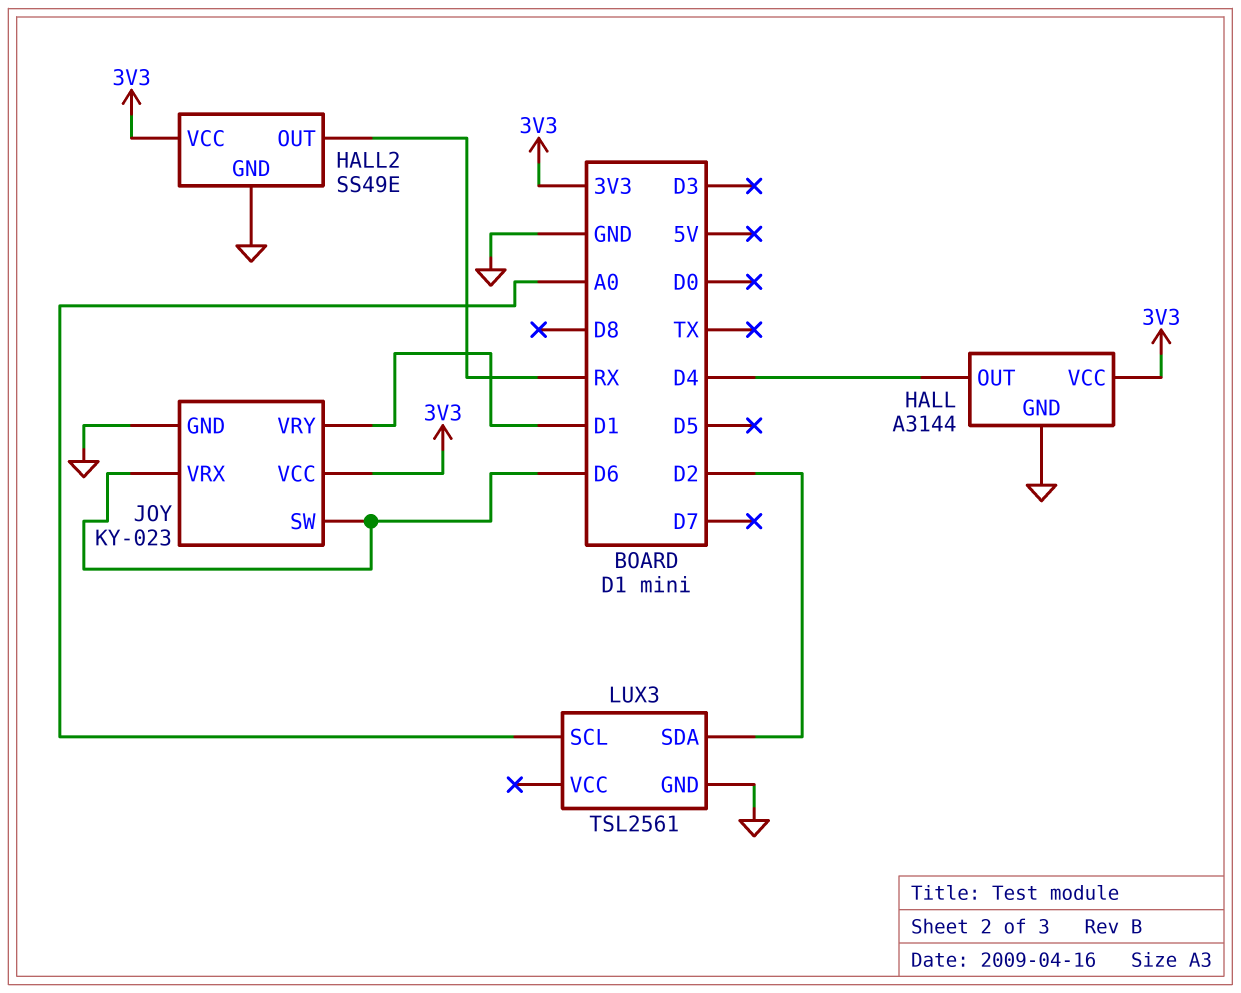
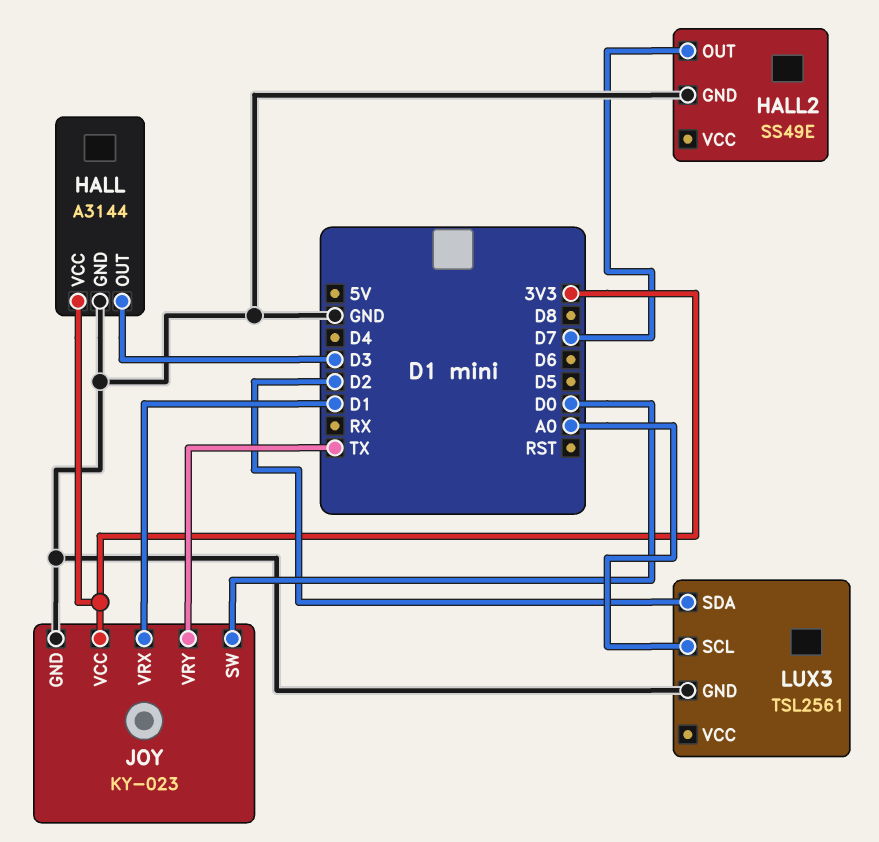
HALL pin OUT: D4 -> D3
HALL2 pin OUT: RX -> D7
HALL2 pin VCC: 3V3 -> none
JOY pin SW: D6 -> D0
JOY pin VRX: D6 -> D1
JOY pin VRY: D1 -> TX

